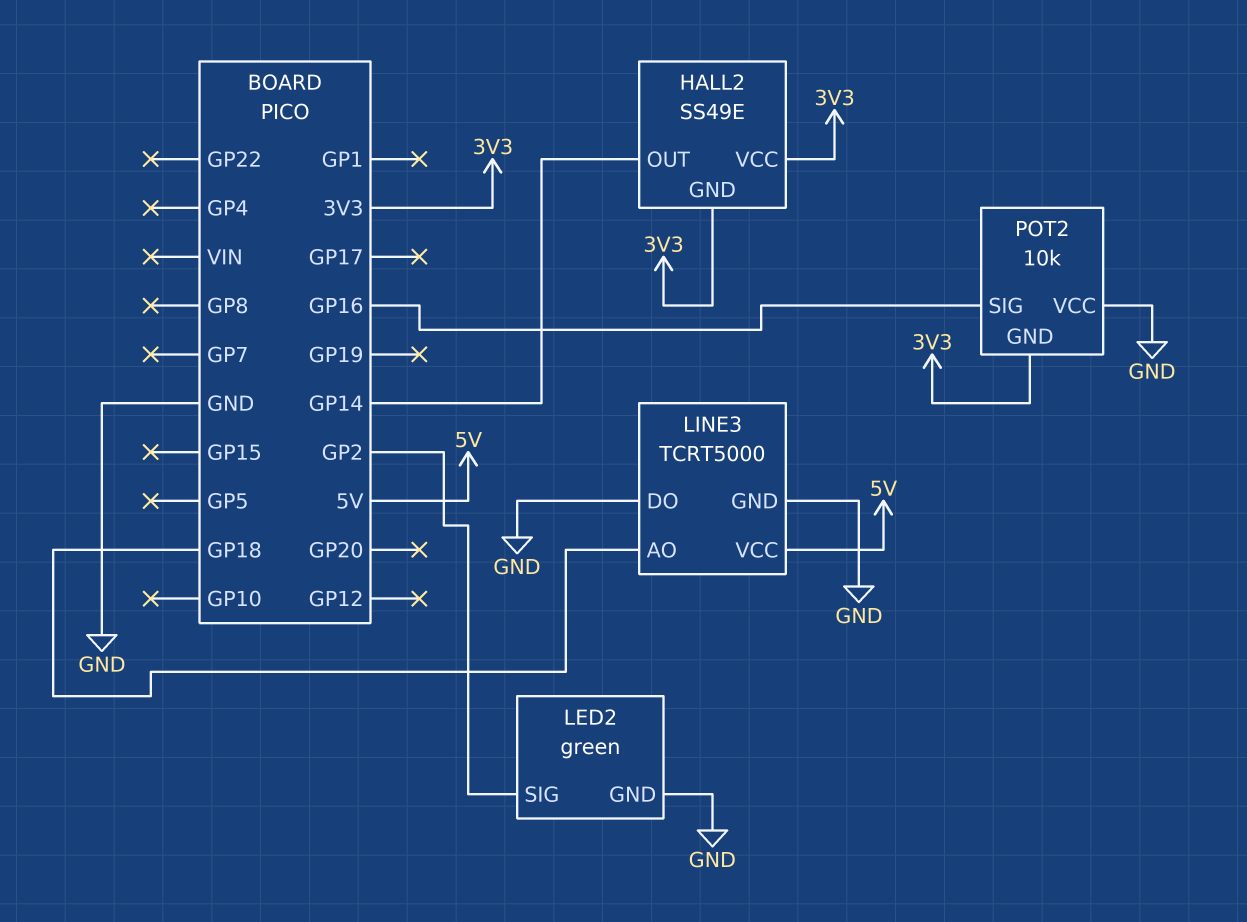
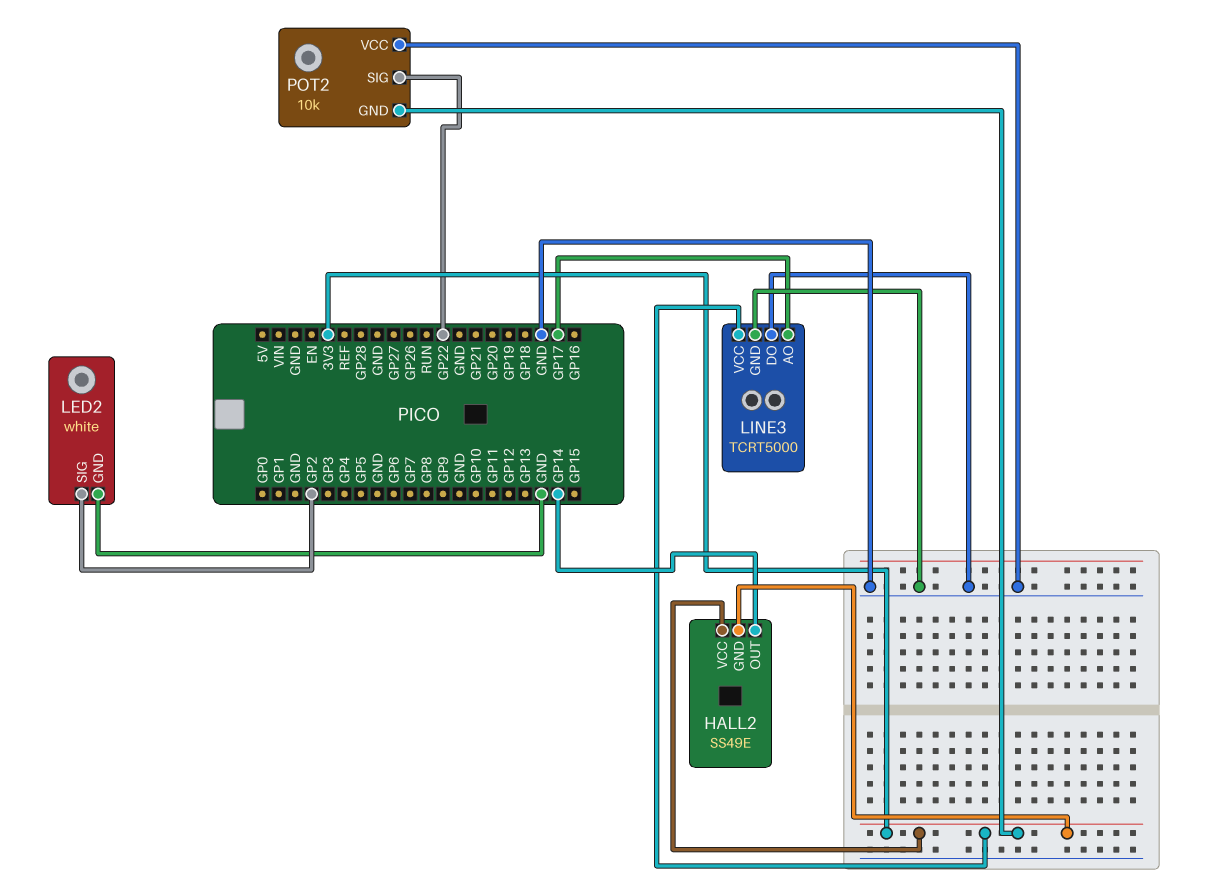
LED2: green -> white
LINE3 pin AO: GP18 -> GP17
LINE3 pin VCC: 5V -> 3V3
POT2 pin SIG: GP16 -> GP22

